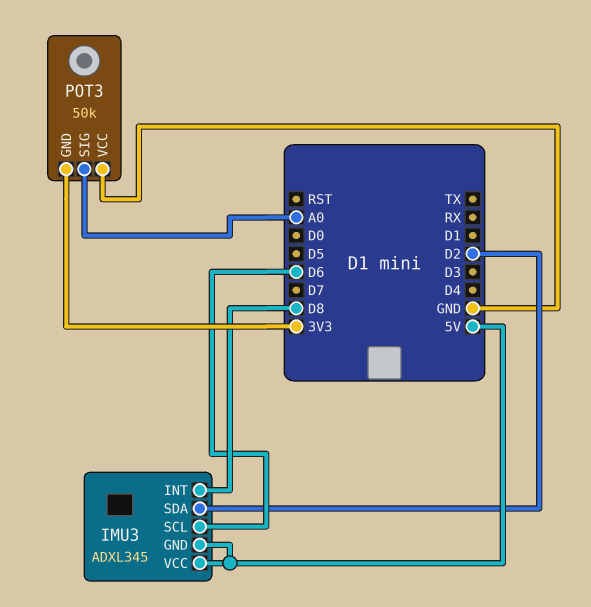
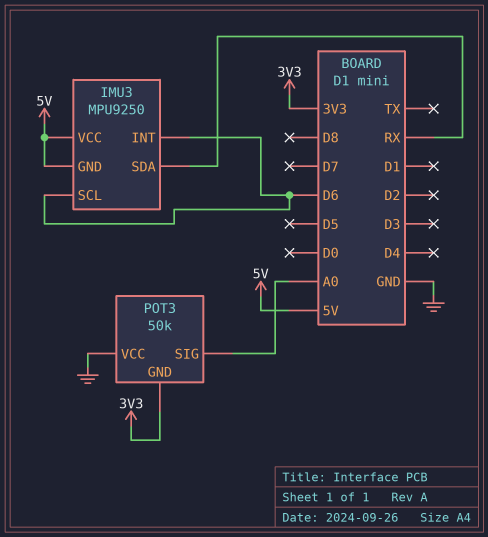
IMU3: ADXL345 -> MPU9250
IMU3 pin INT: D8 -> D6
IMU3 pin SDA: D2 -> RX

